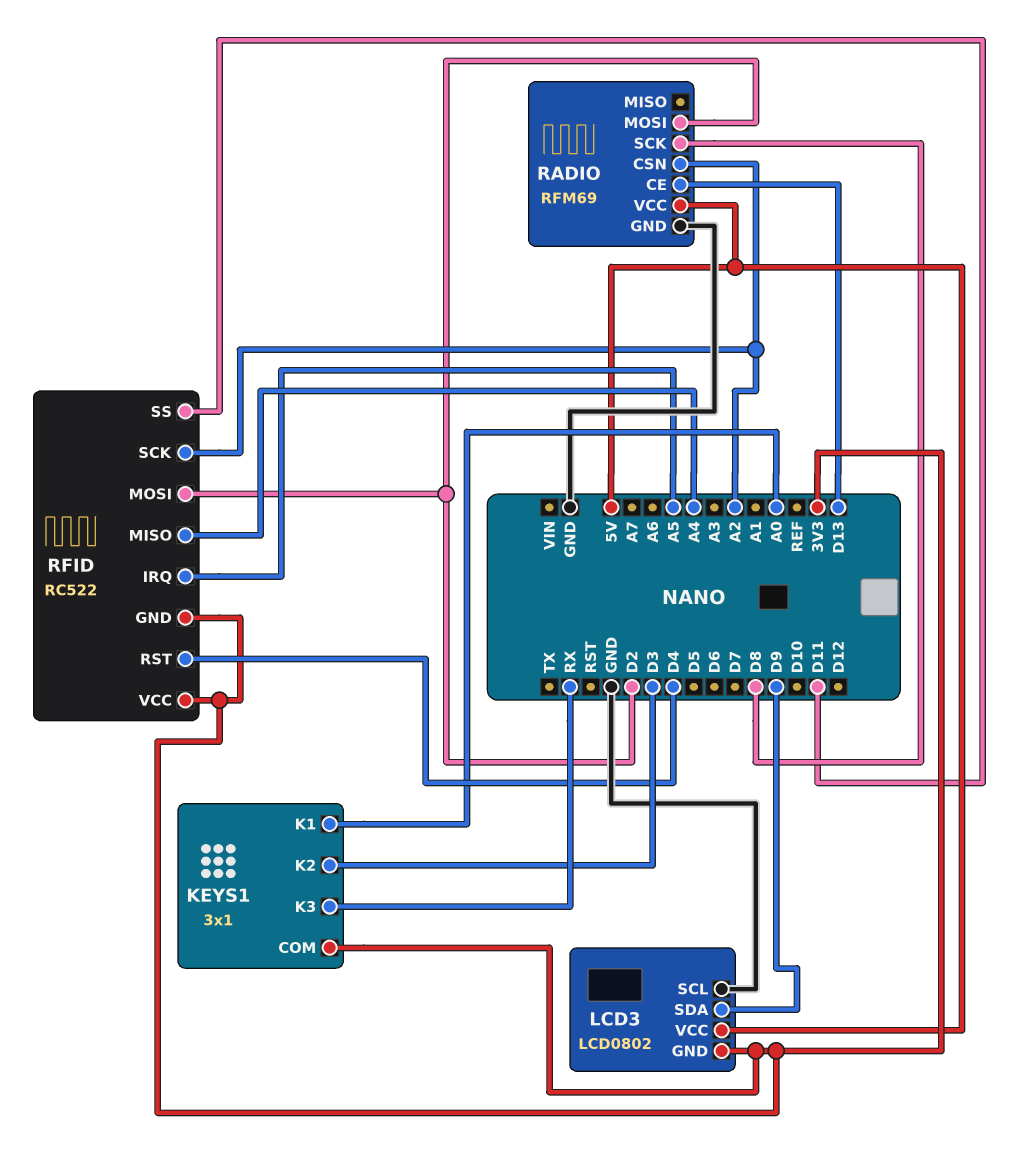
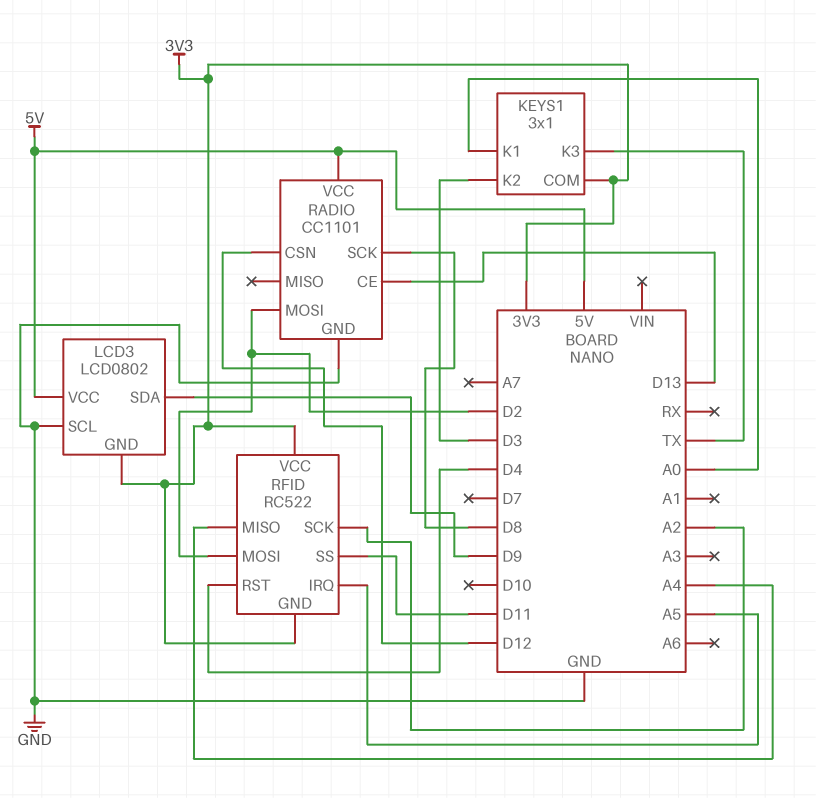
KEYS1 pin K3: RX -> TX
RADIO: RFM69 -> CC1101
RADIO pin CSN: A2 -> D12

